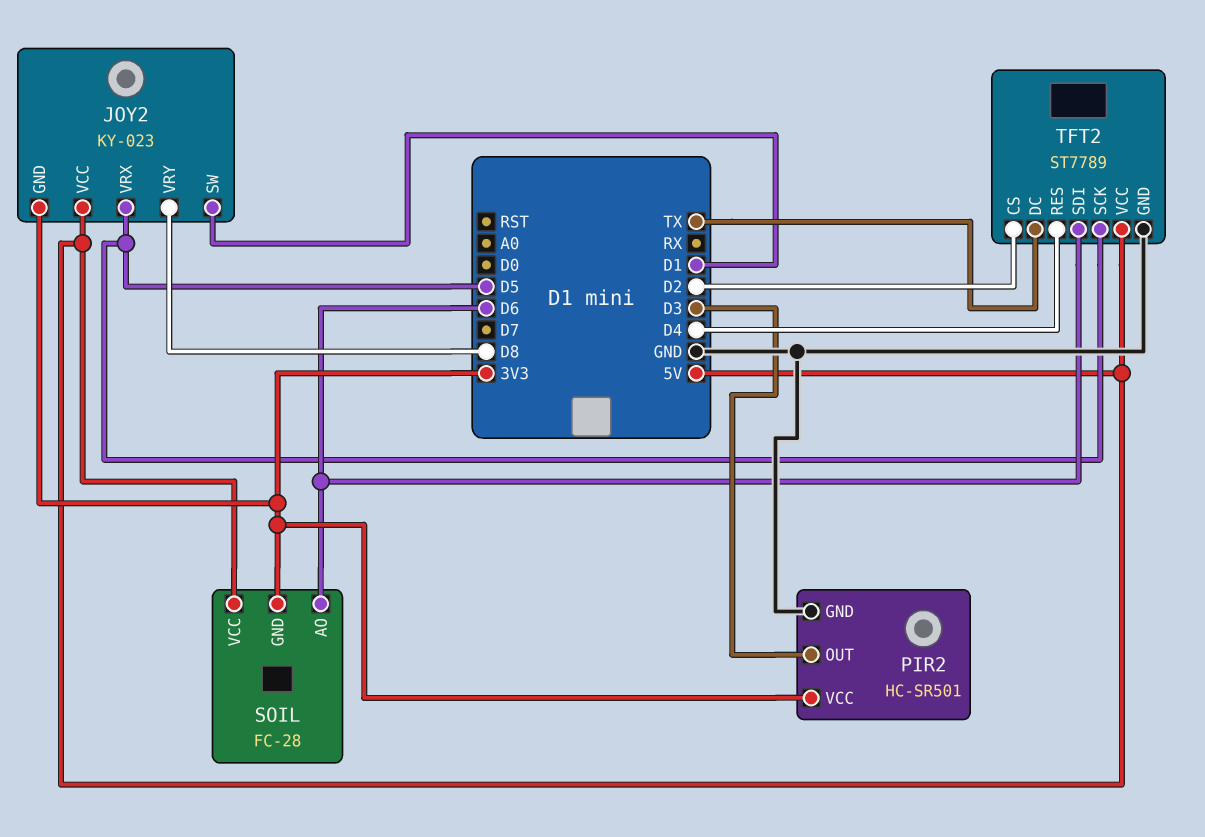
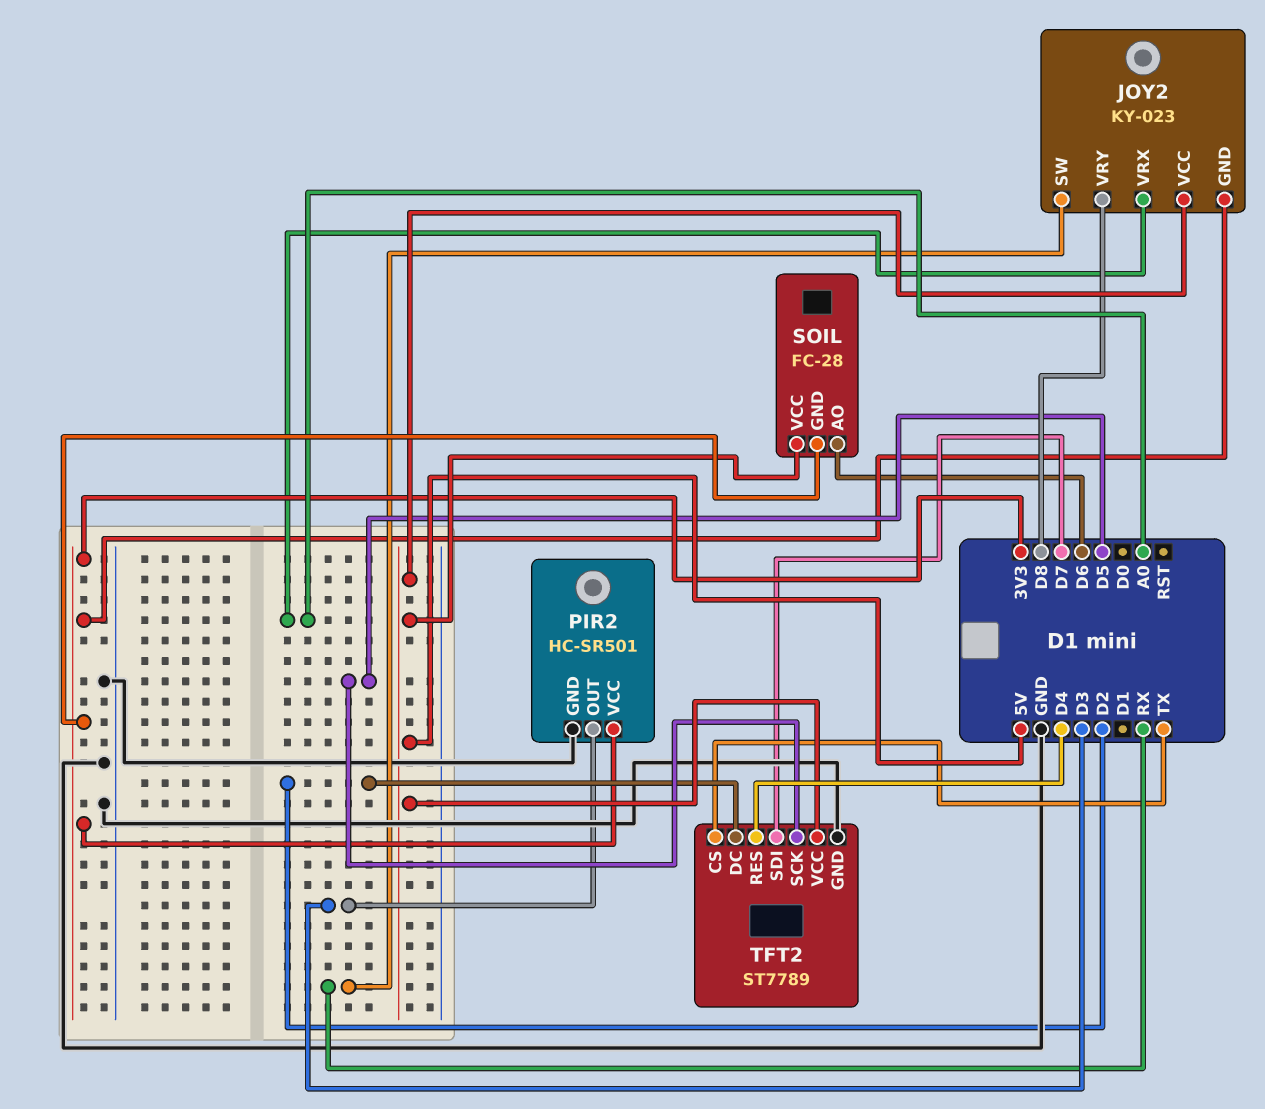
JOY2 pin SW: D1 -> RX
JOY2 pin VRX: D5 -> A0
TFT2 pin CS: D2 -> TX
TFT2 pin DC: TX -> D2
TFT2 pin SDI: D6 -> D7

